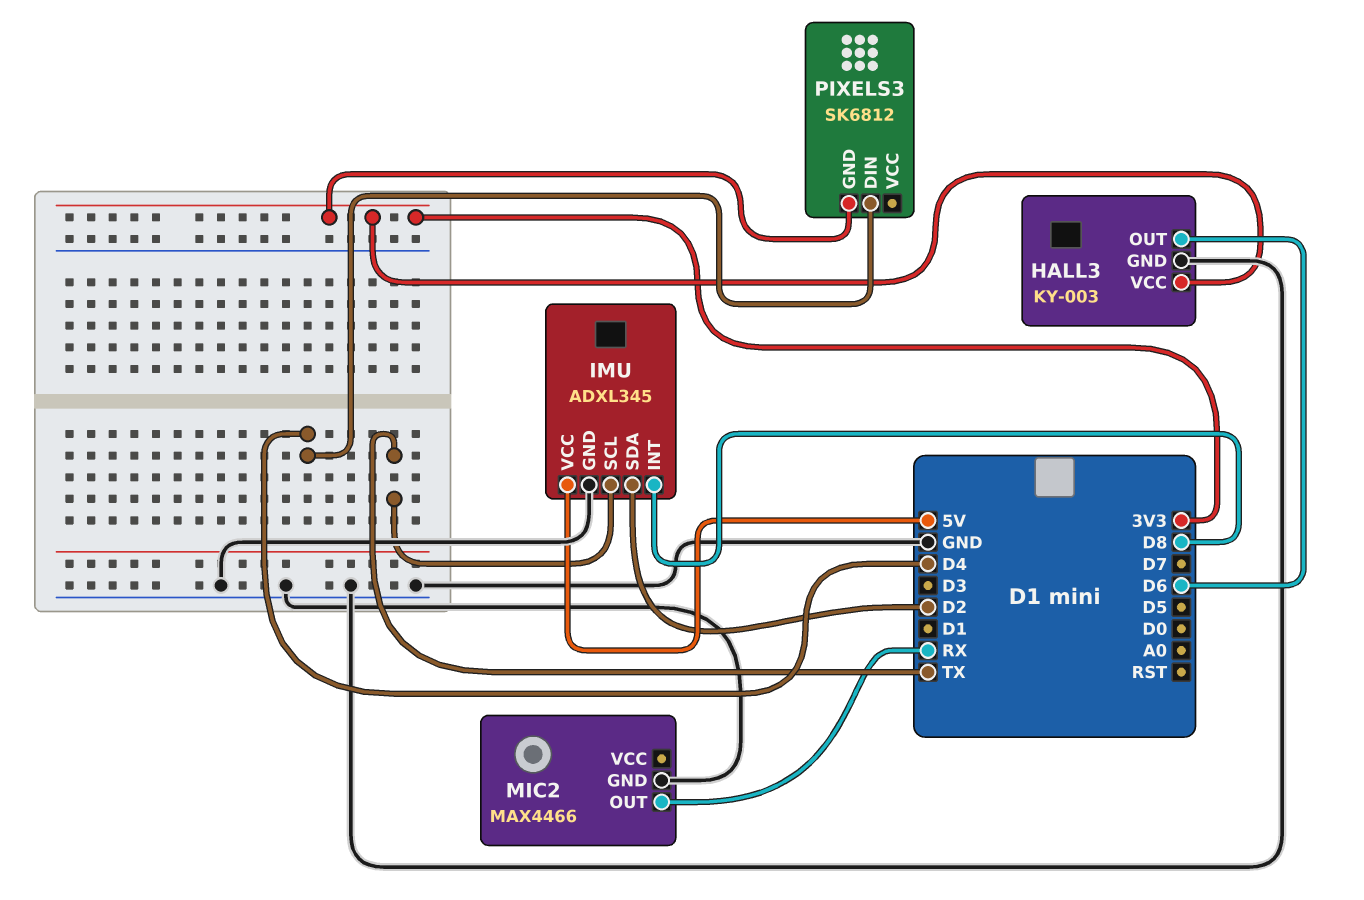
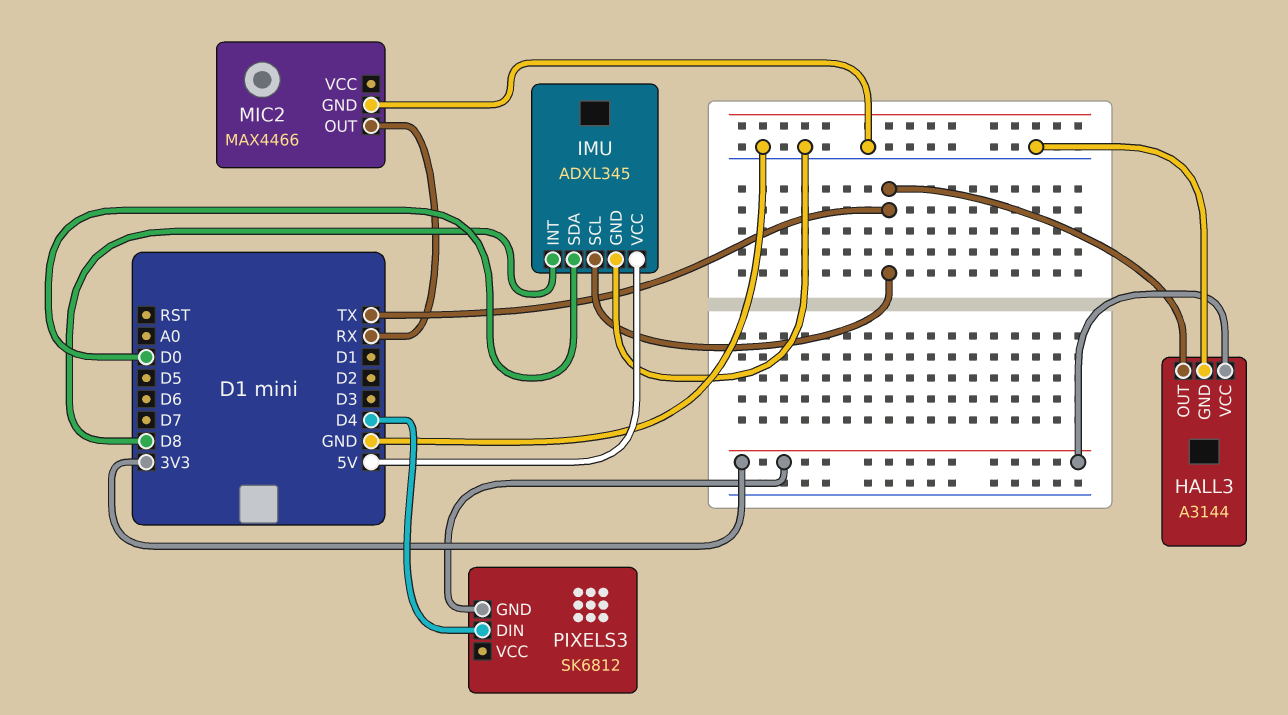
HALL3: KY-003 -> A3144
HALL3 pin OUT: D6 -> TX
IMU pin SDA: D2 -> D0

